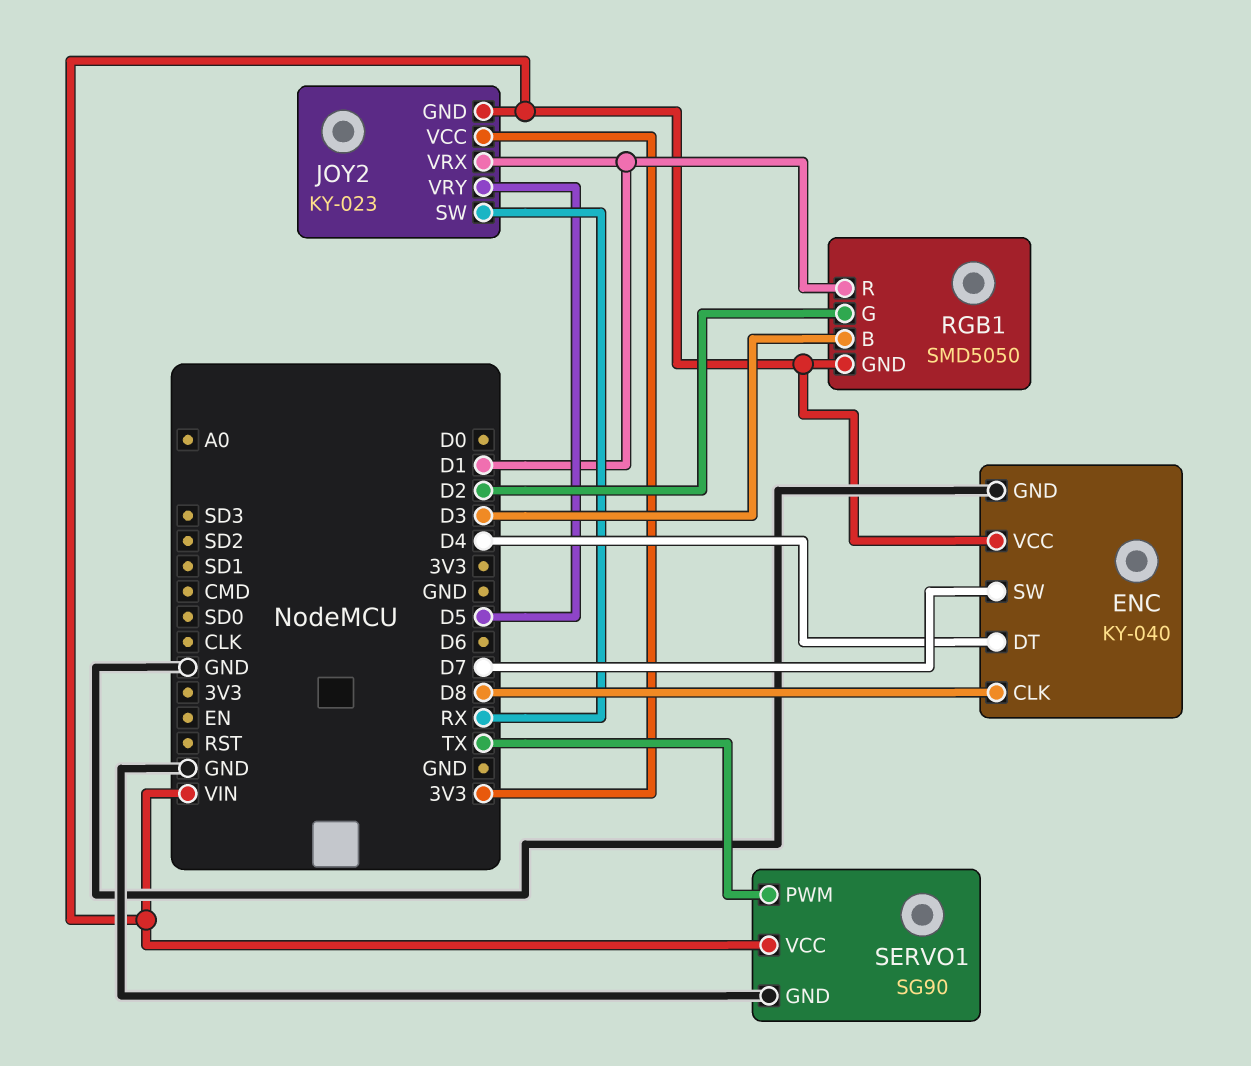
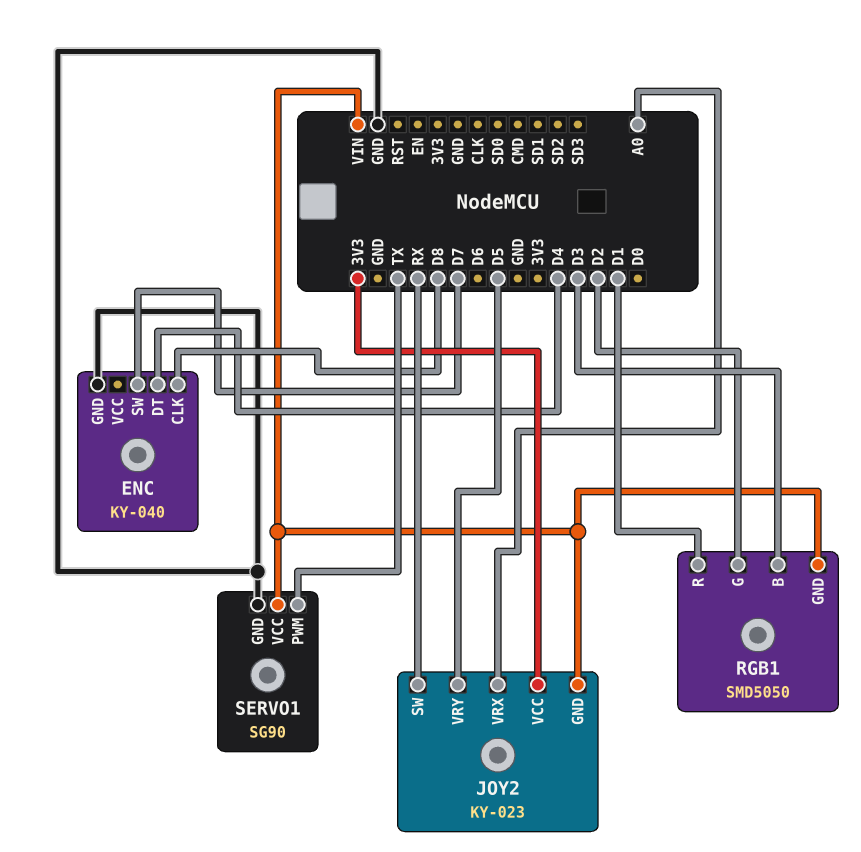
ENC pin VCC: VIN -> none
JOY2 pin VRX: D1 -> A0

